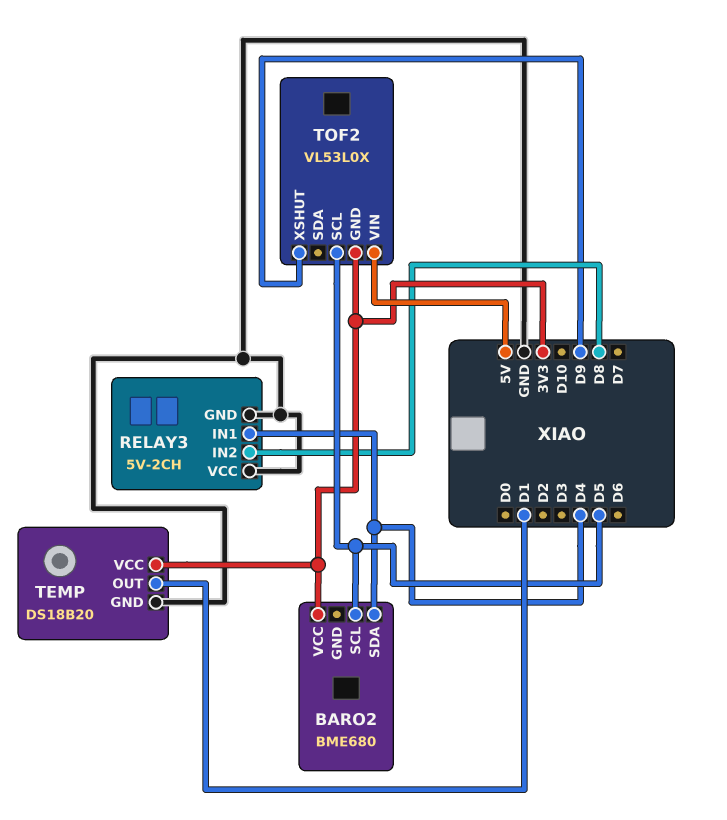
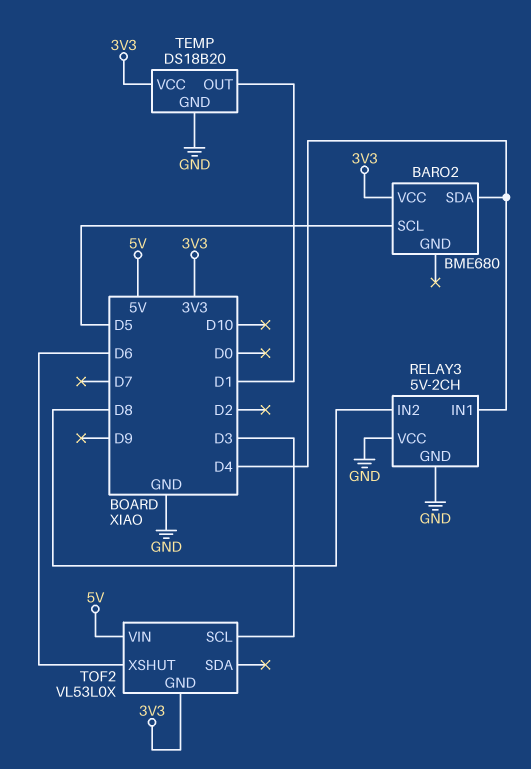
TOF2 pin SCL: D5 -> D3
TOF2 pin XSHUT: D9 -> D6

